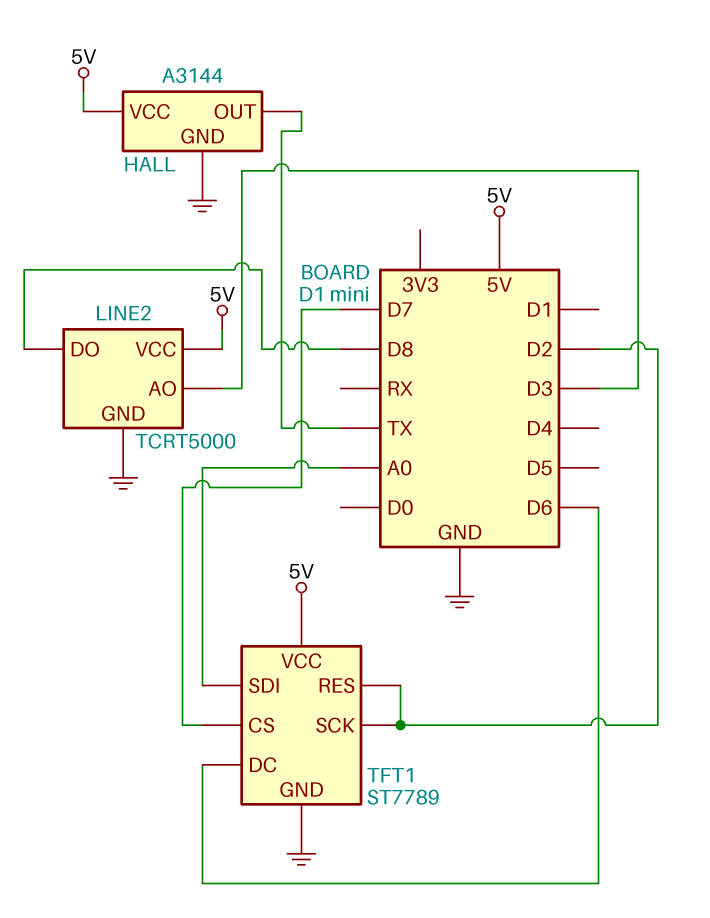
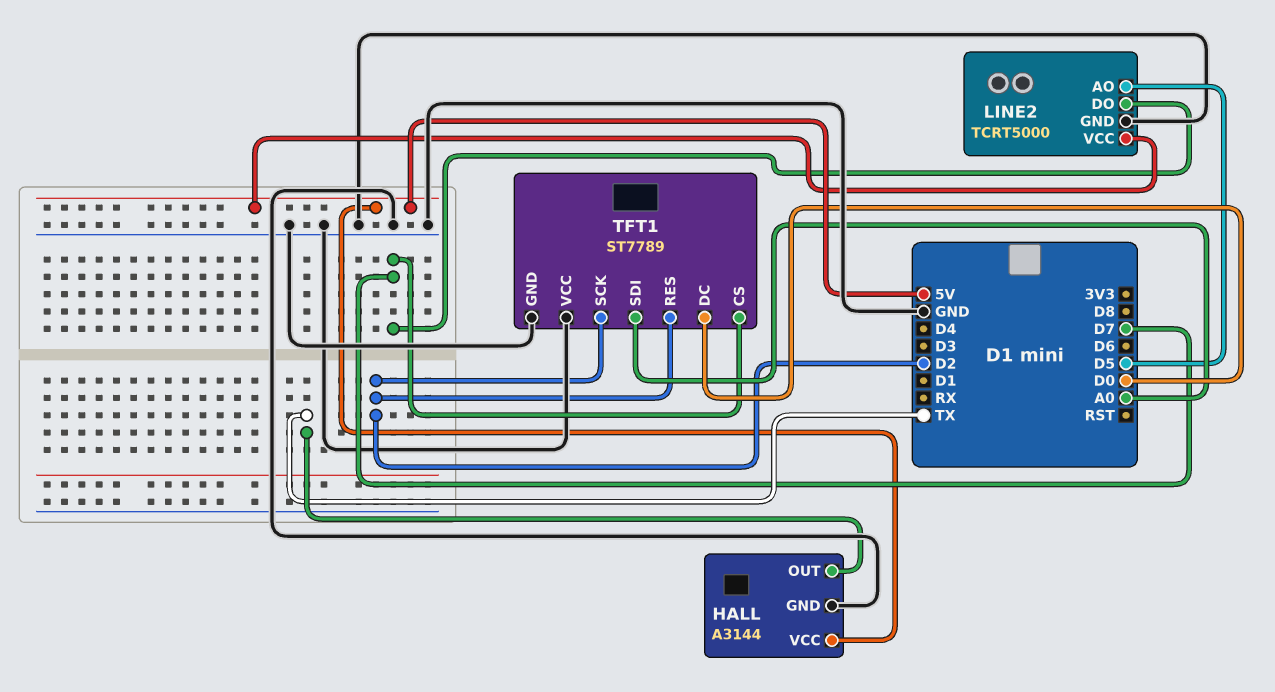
LINE2 pin AO: D3 -> D5
LINE2 pin DO: D8 -> D7
TFT1 pin DC: D6 -> D0
TFT1 pin VCC: 5V -> GND

